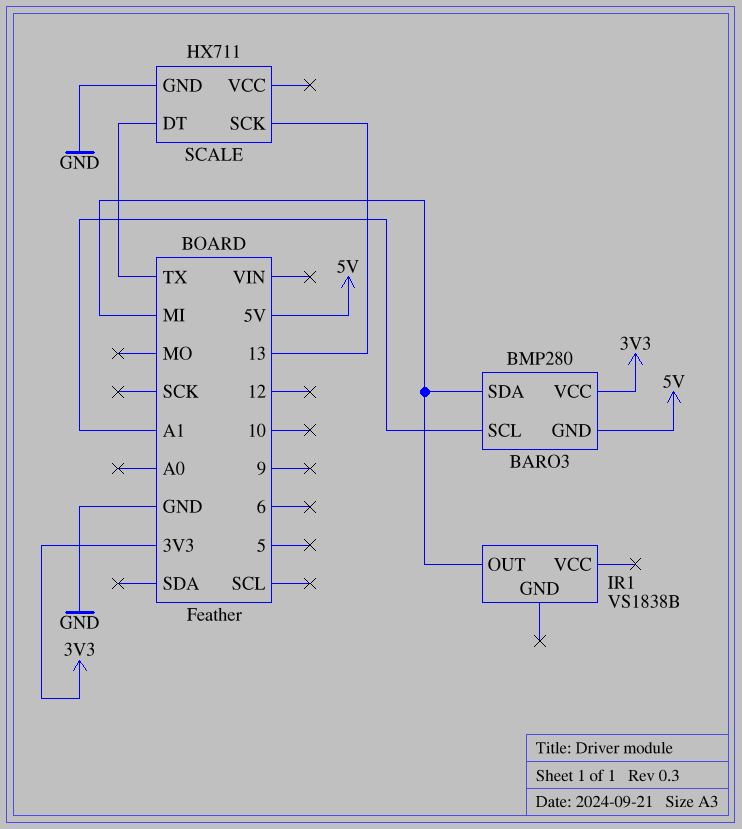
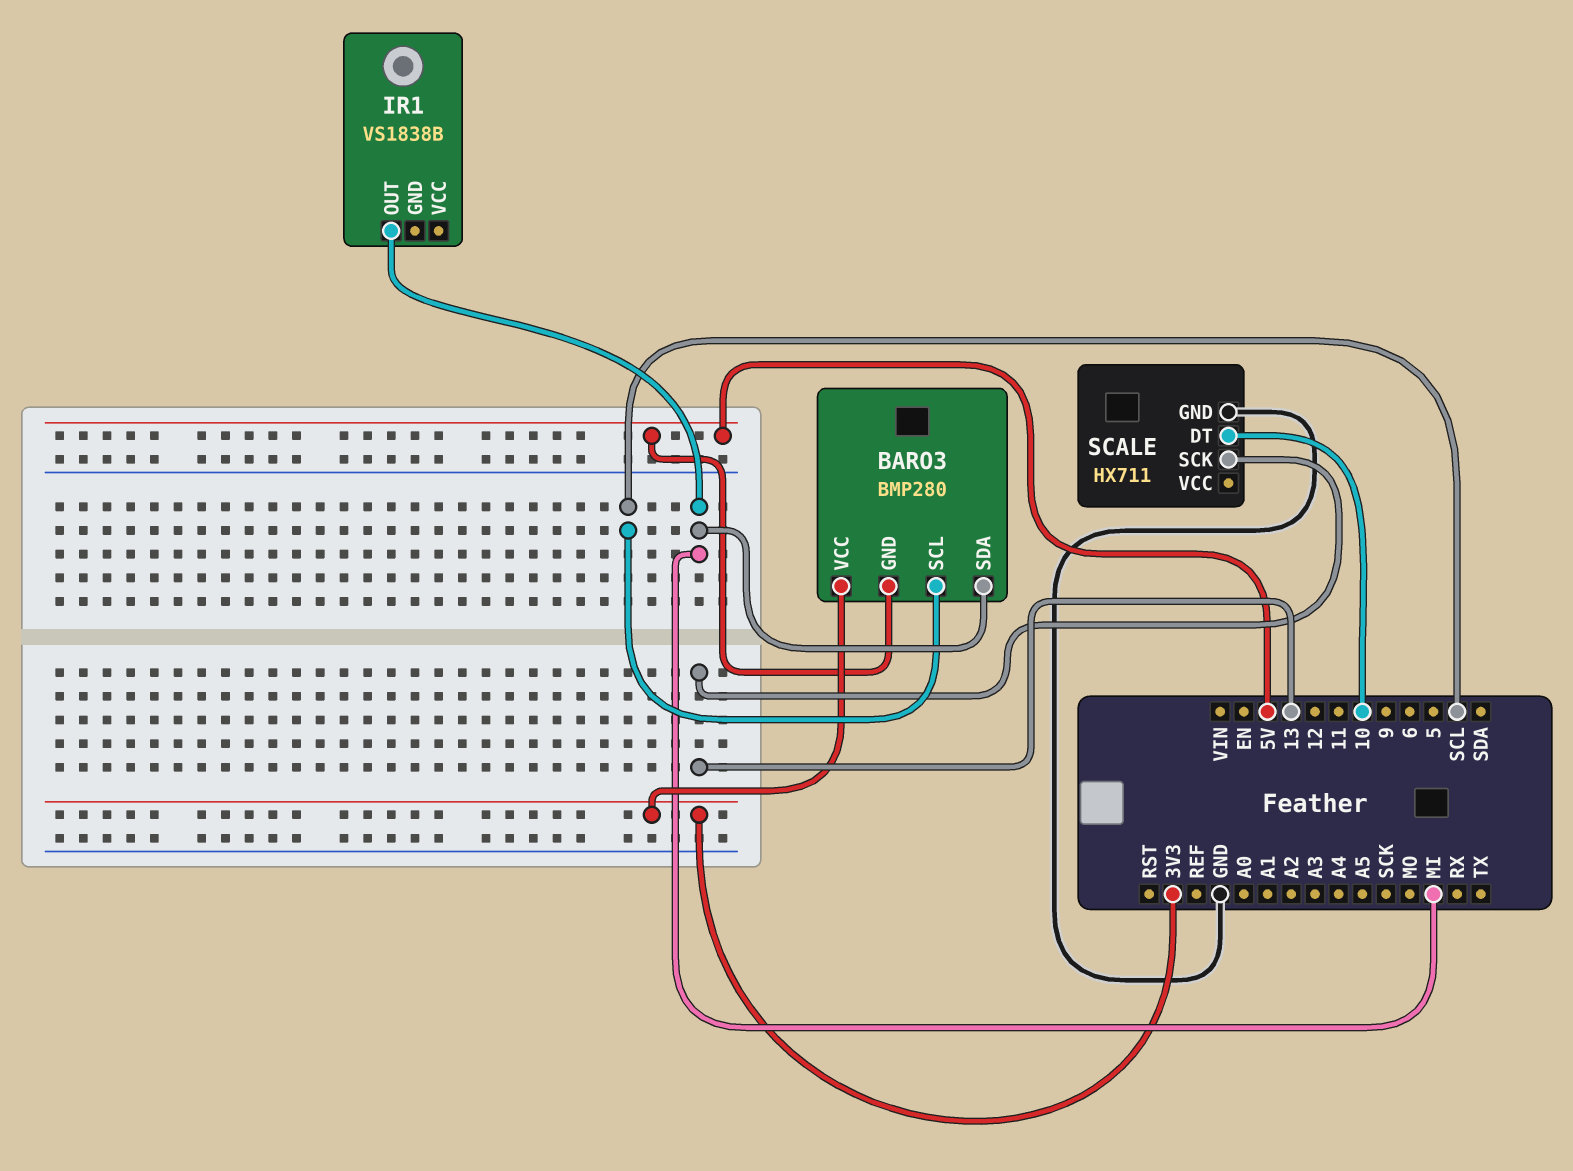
BARO3 pin SCL: A1 -> SCL
SCALE pin DT: TX -> 10

